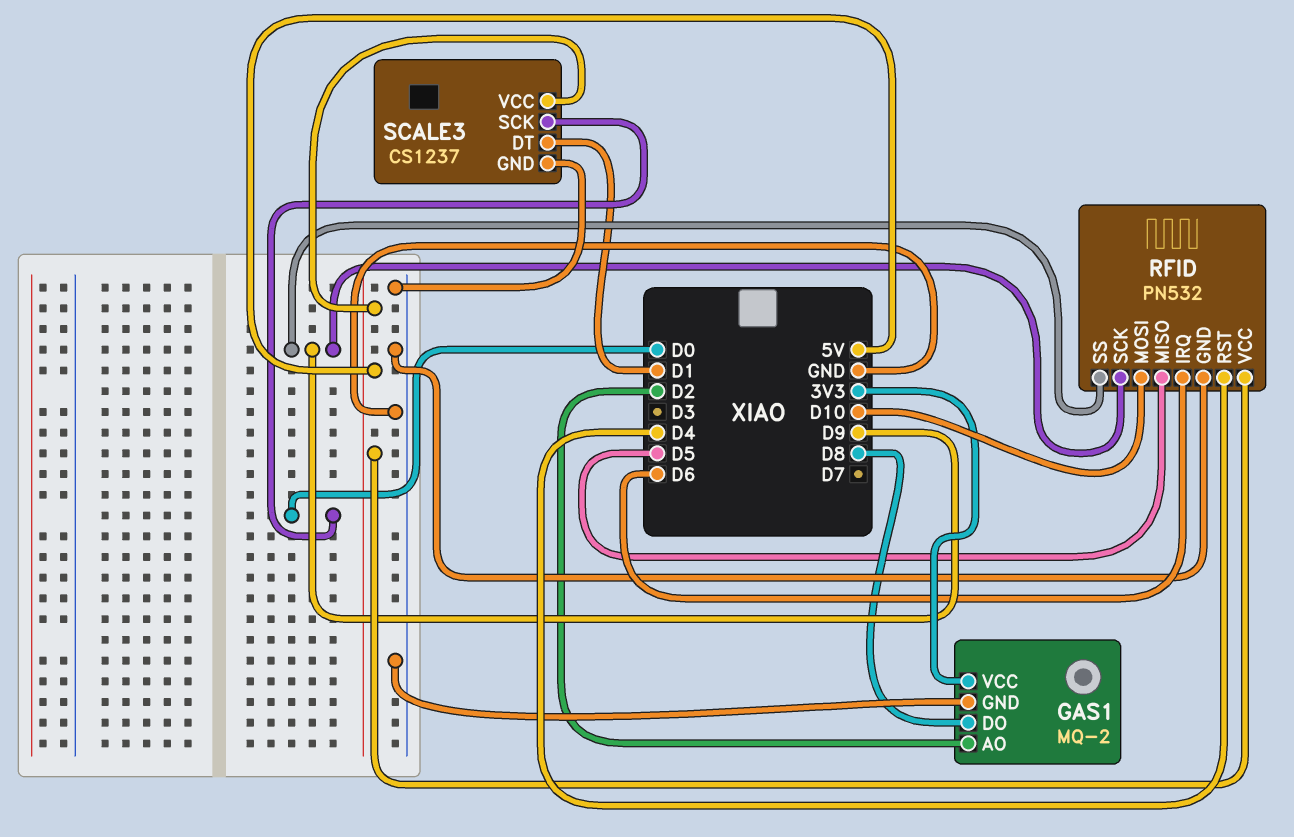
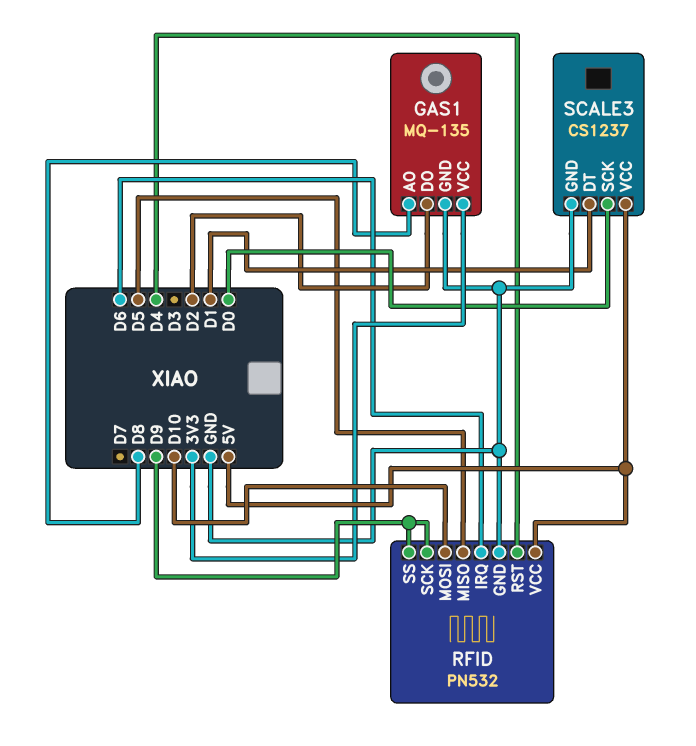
GAS1: MQ-2 -> MQ-135
GAS1 pin AO: D2 -> D8
GAS1 pin DO: D8 -> D2

